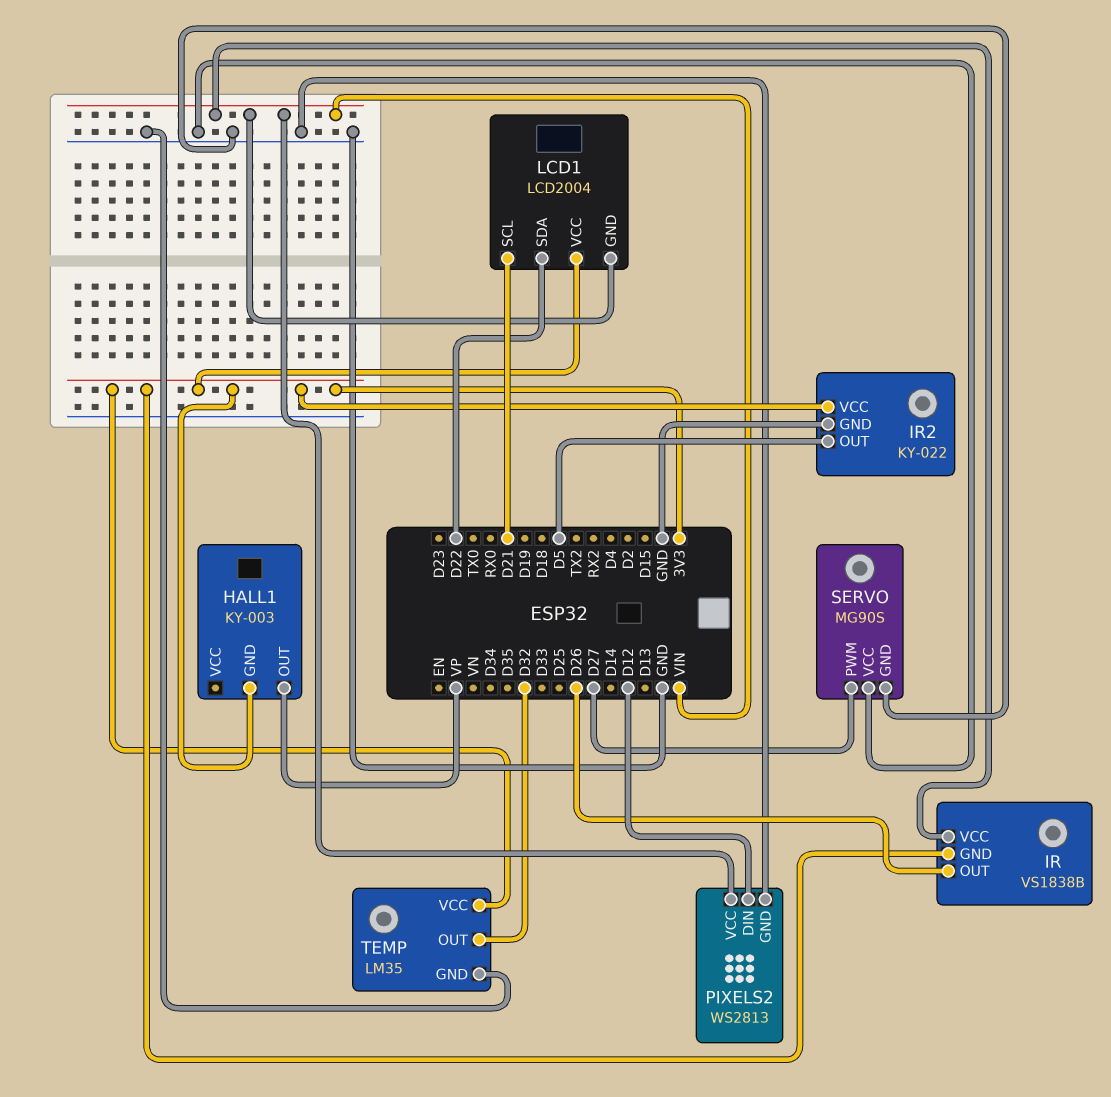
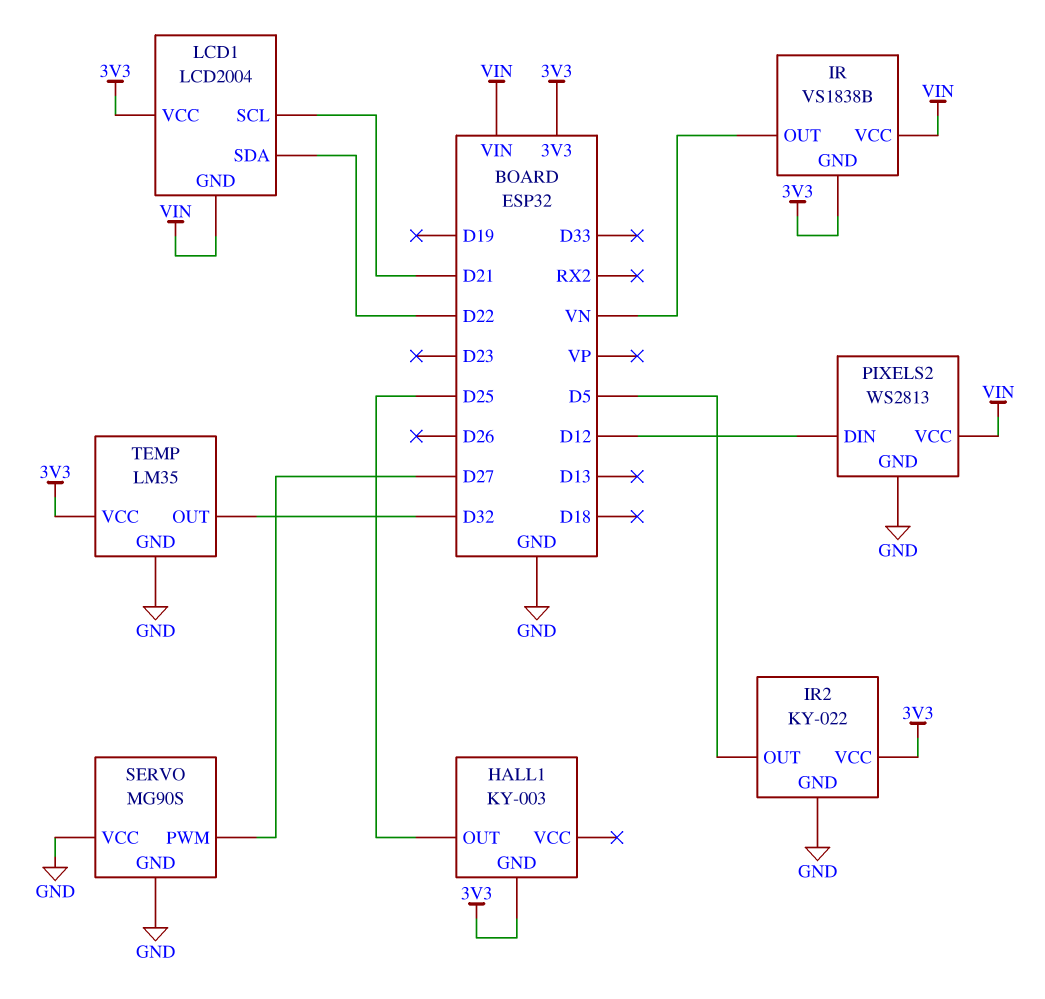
HALL1 pin OUT: VP -> D25
IR pin OUT: D26 -> VN

